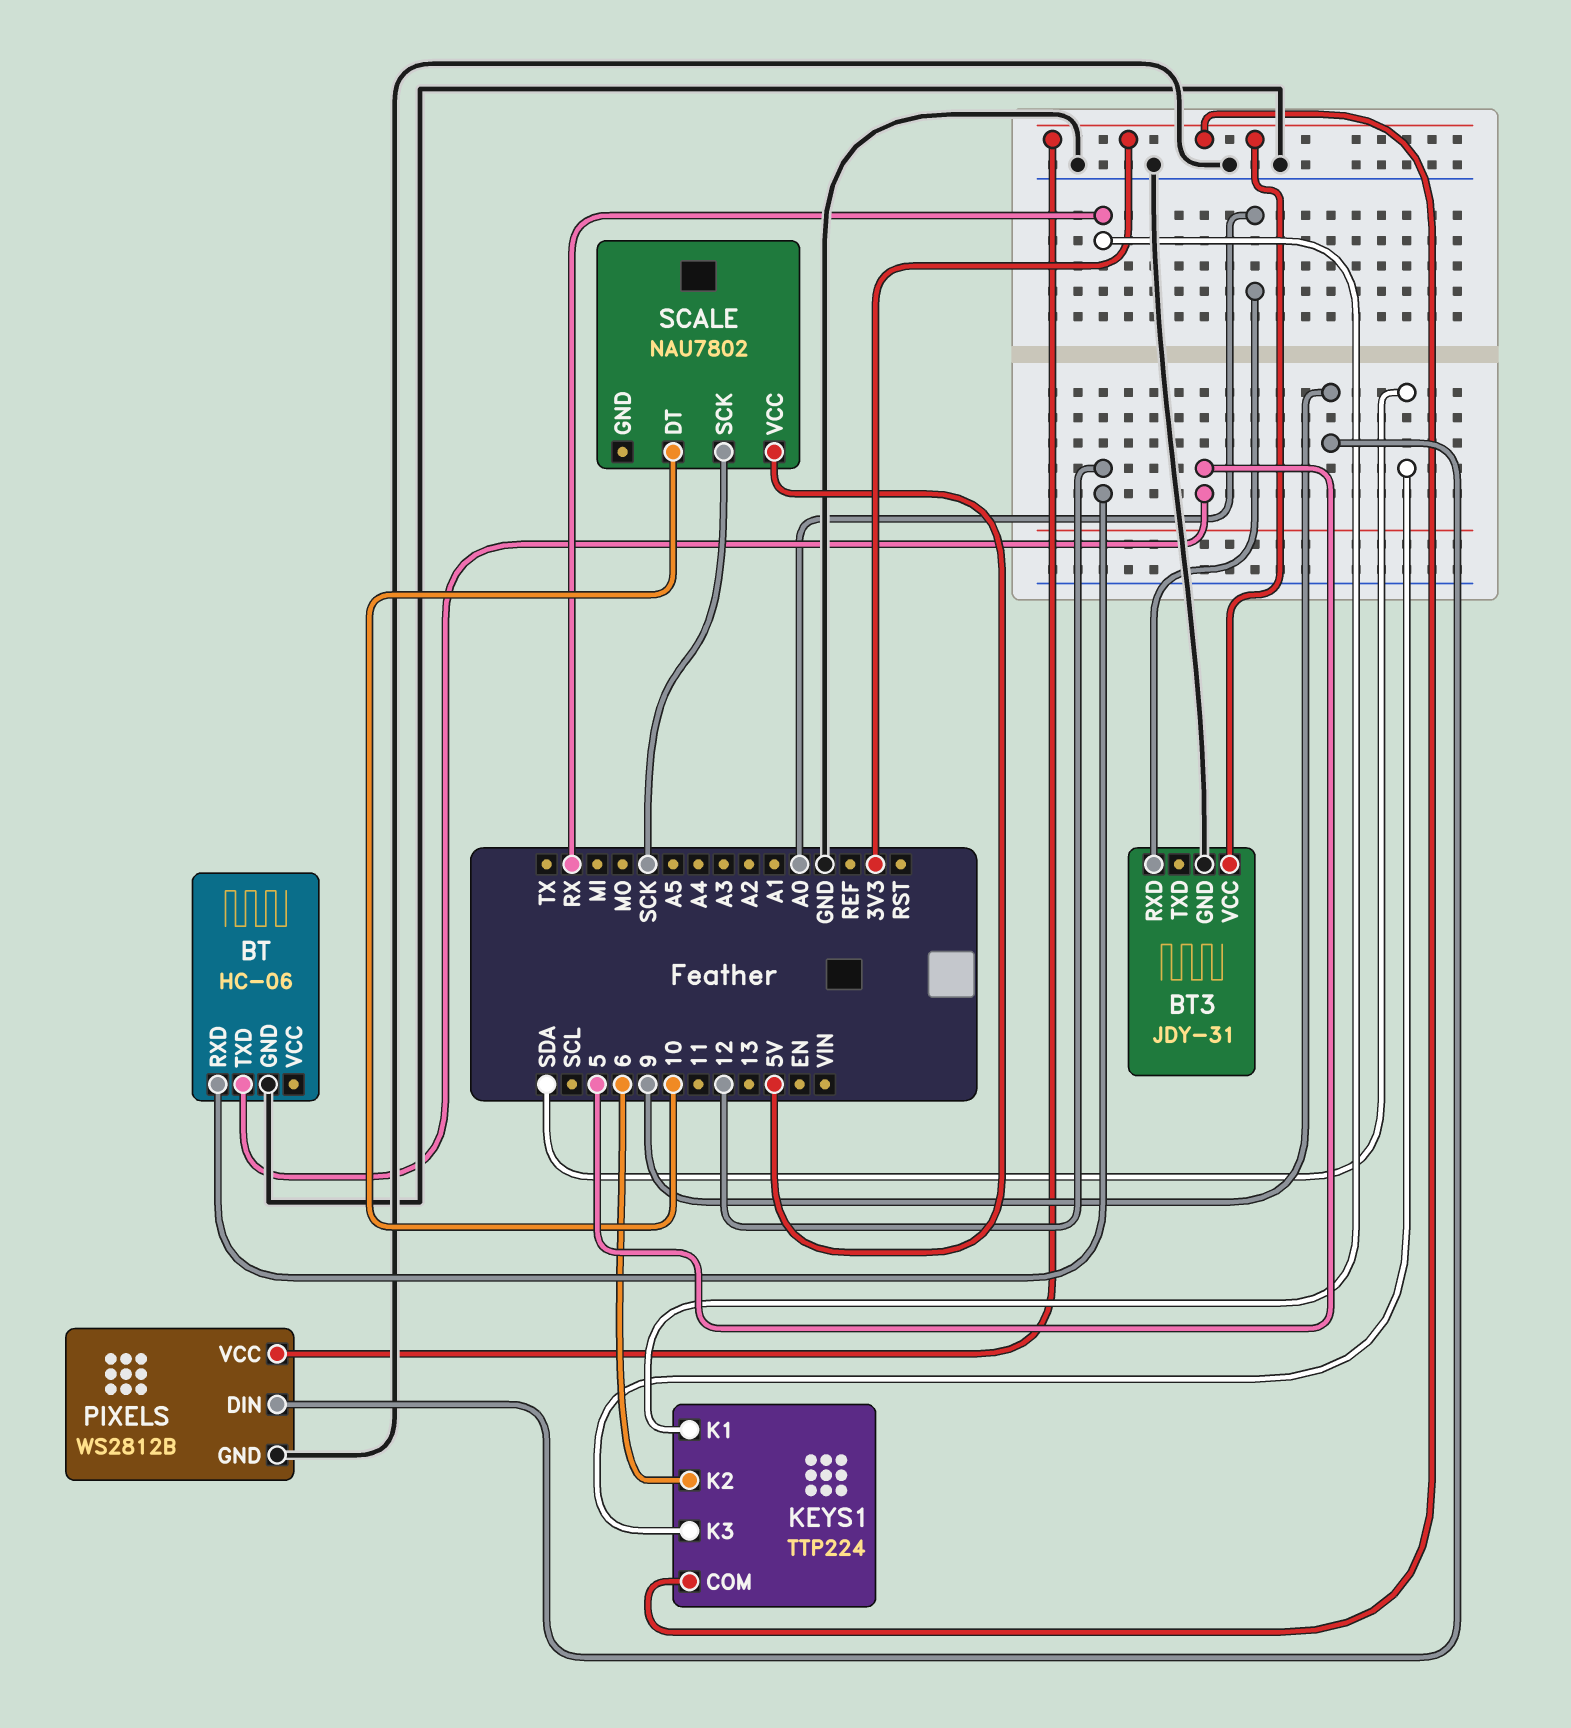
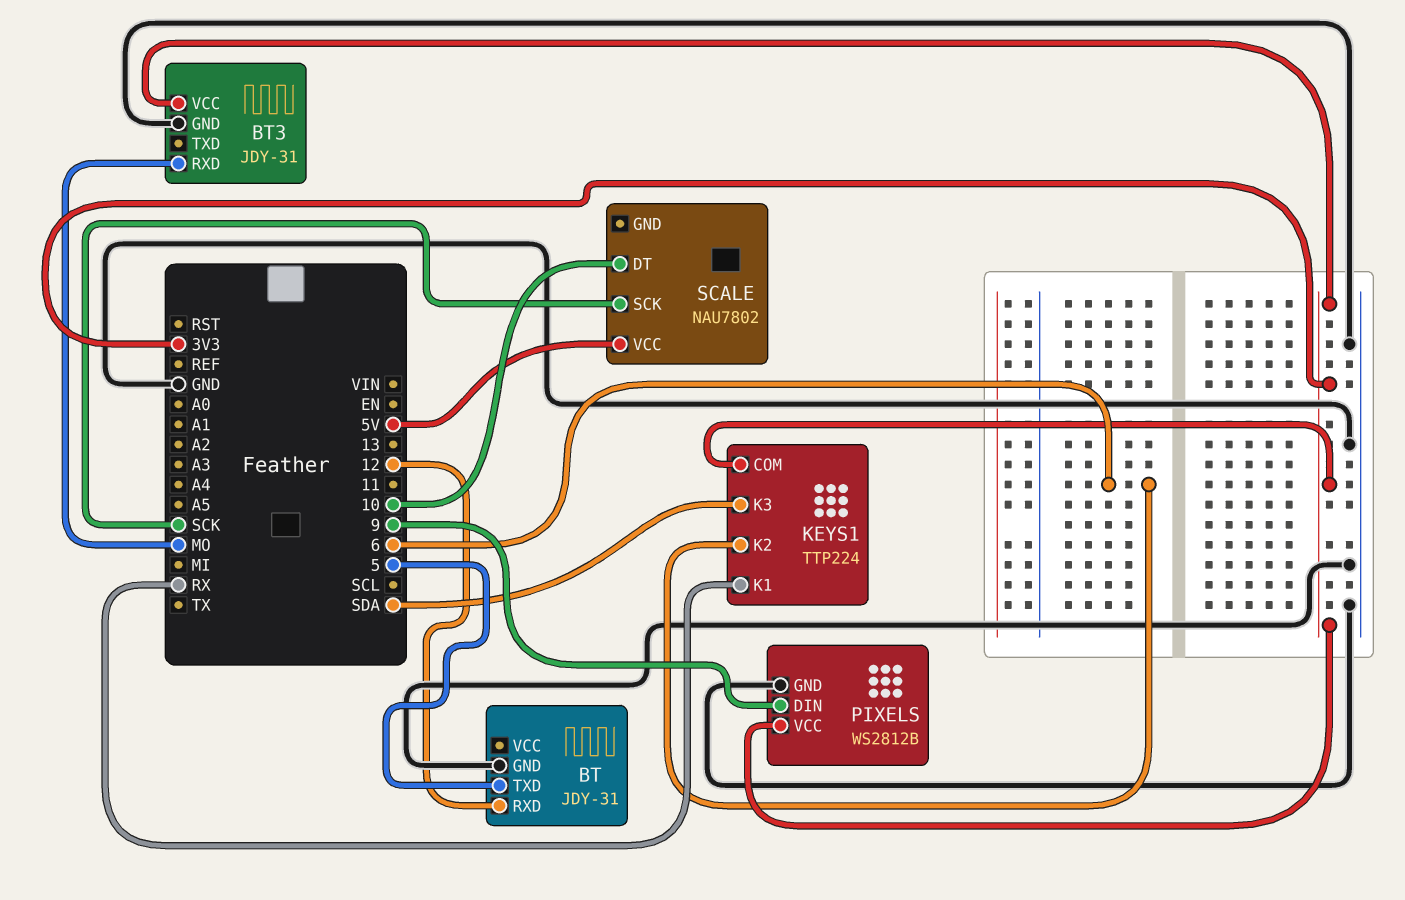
BT: HC-06 -> JDY-31
BT3 pin RXD: A0 -> MO

